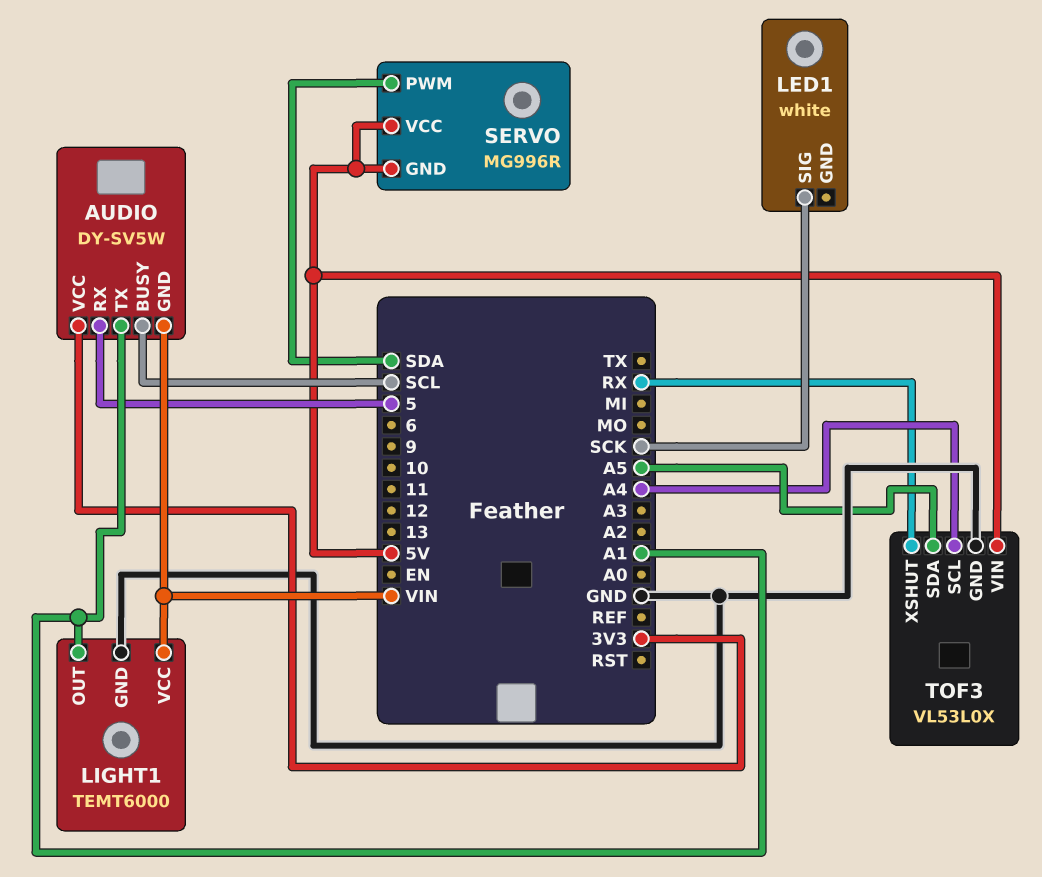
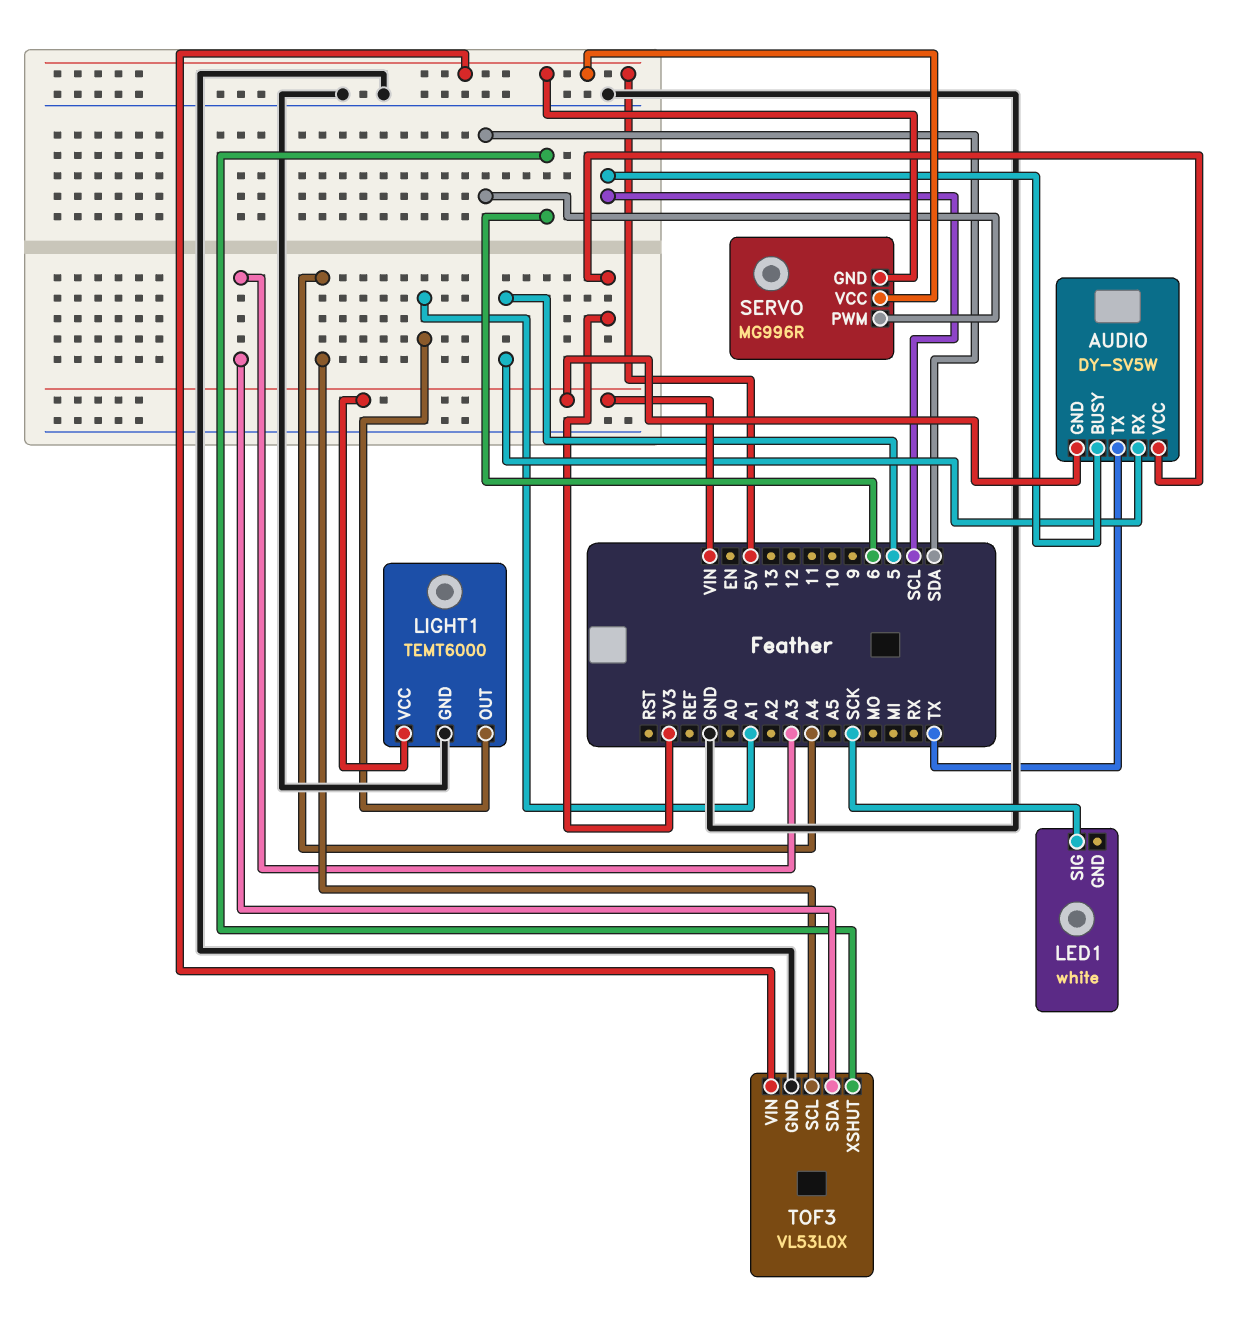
AUDIO pin TX: A1 -> TX
TOF3 pin SDA: A5 -> A3
TOF3 pin XSHUT: RX -> 6

